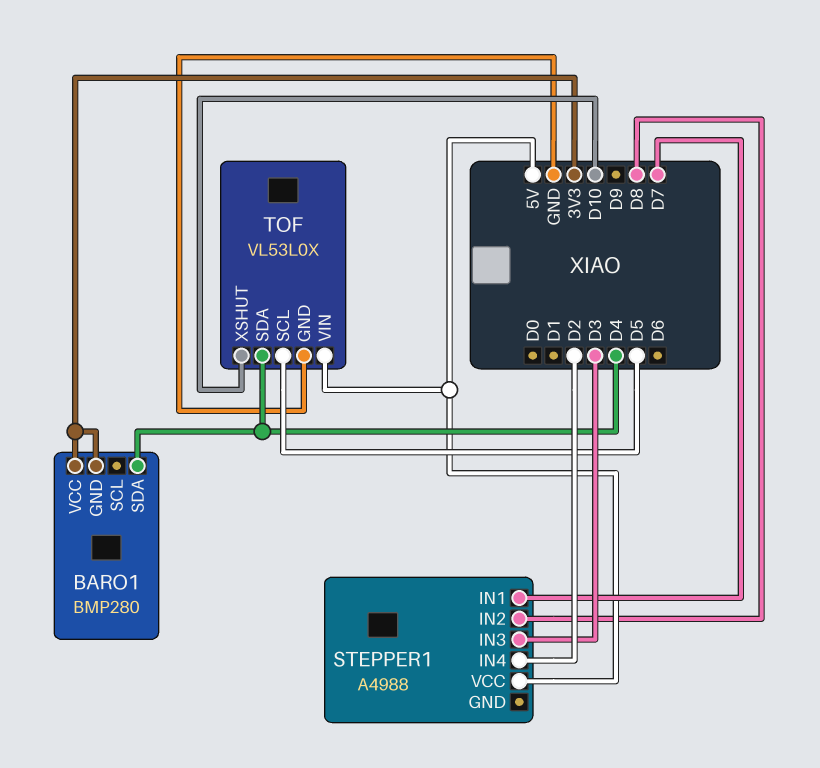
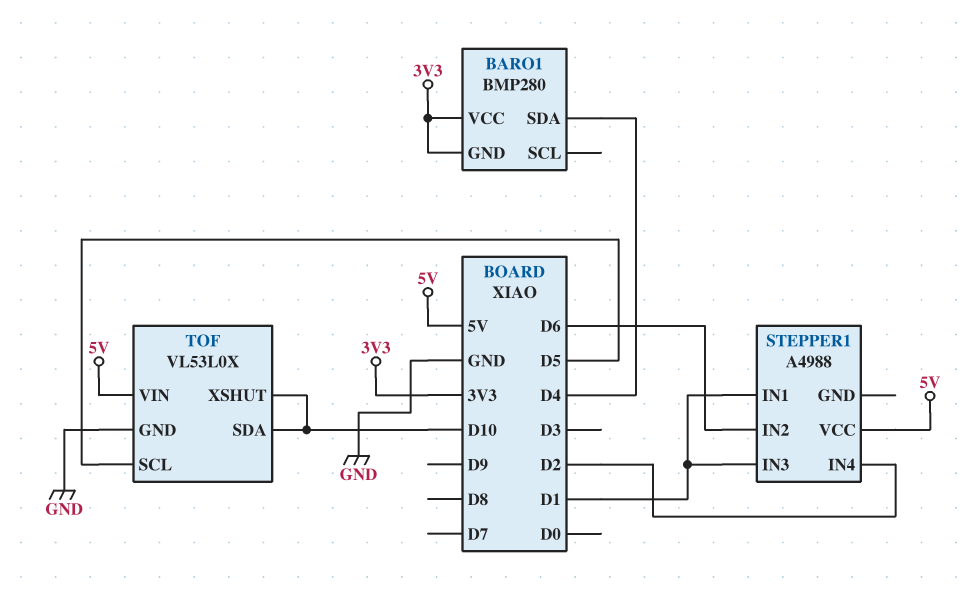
STEPPER1 pin IN1: D7 -> D1
STEPPER1 pin IN2: D8 -> D6
STEPPER1 pin IN3: D3 -> D1
TOF pin SDA: D4 -> D10

